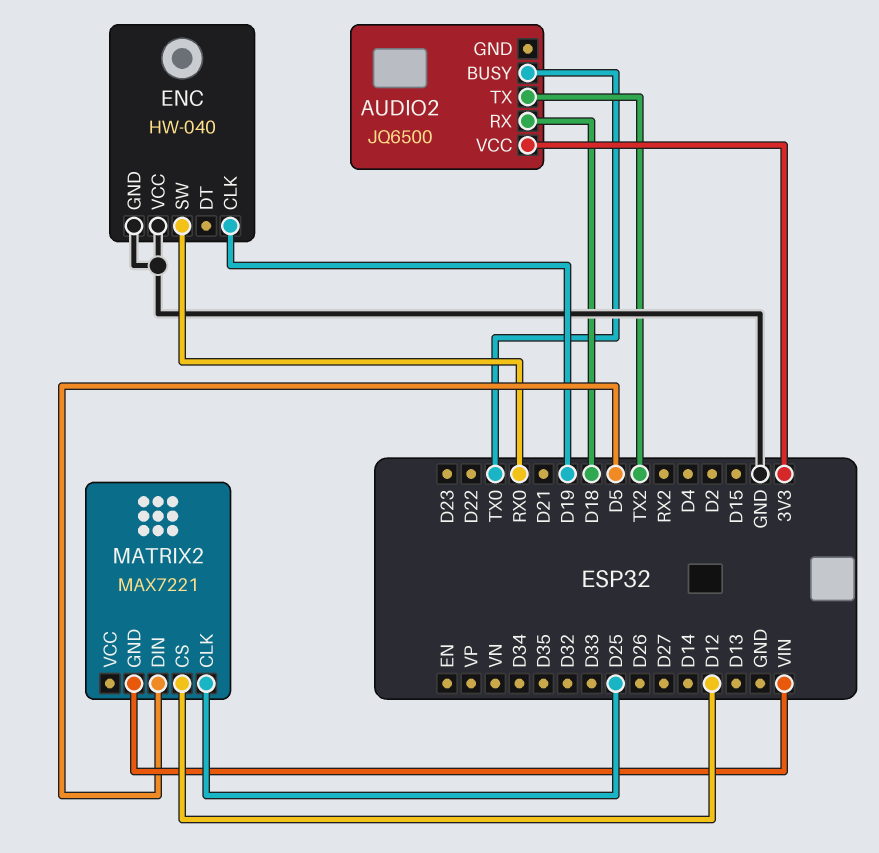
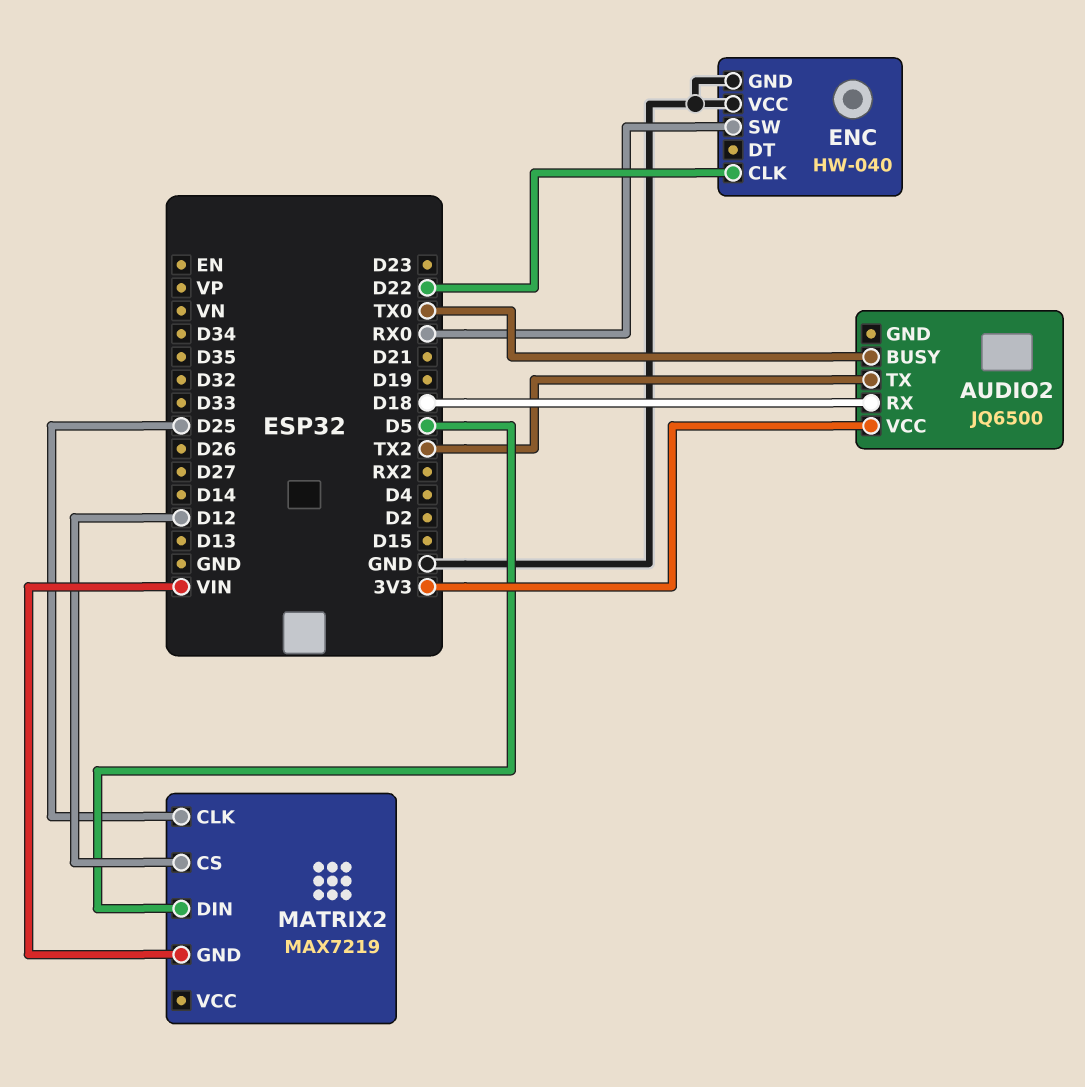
ENC pin CLK: D19 -> D22
MATRIX2: MAX7221 -> MAX7219

